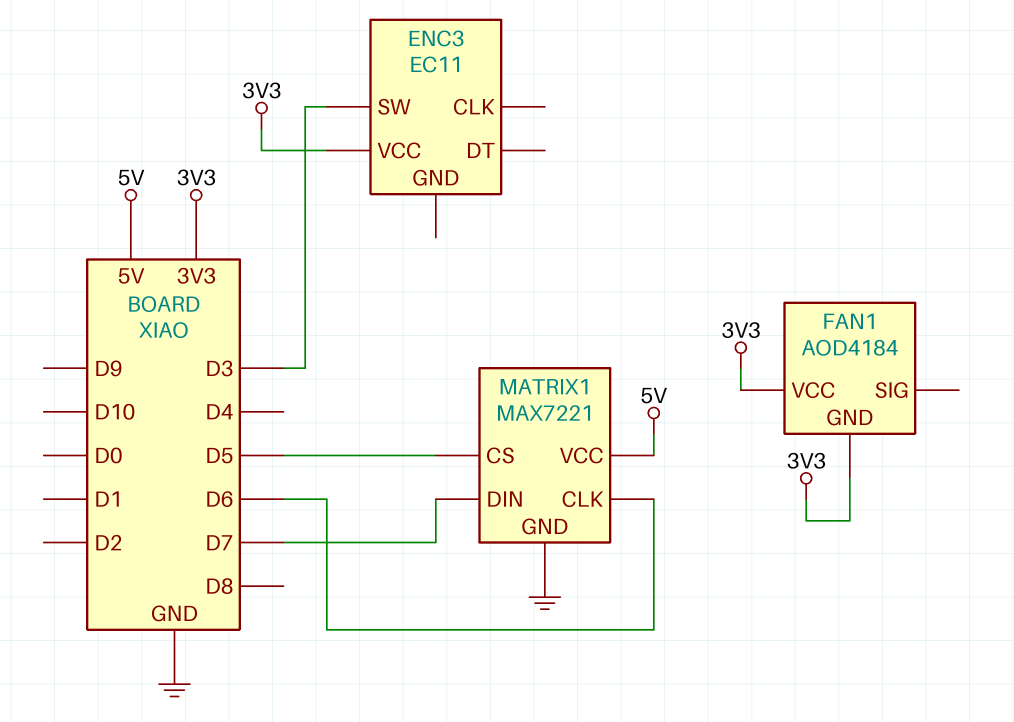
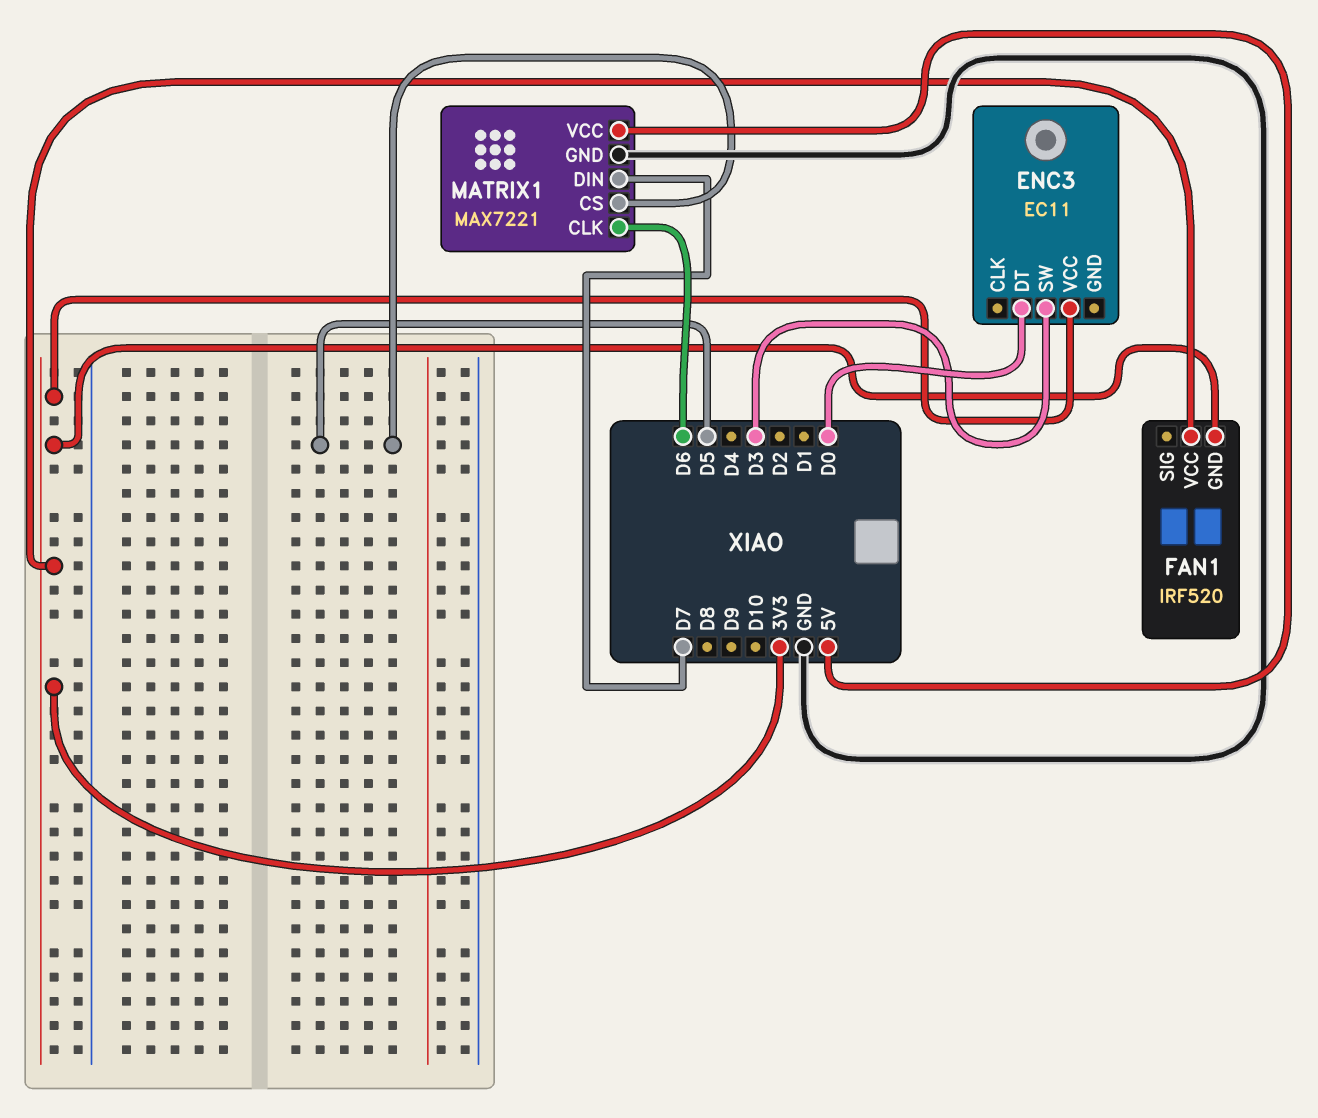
ENC3 pin DT: none -> D0
FAN1: AOD4184 -> IRF520

